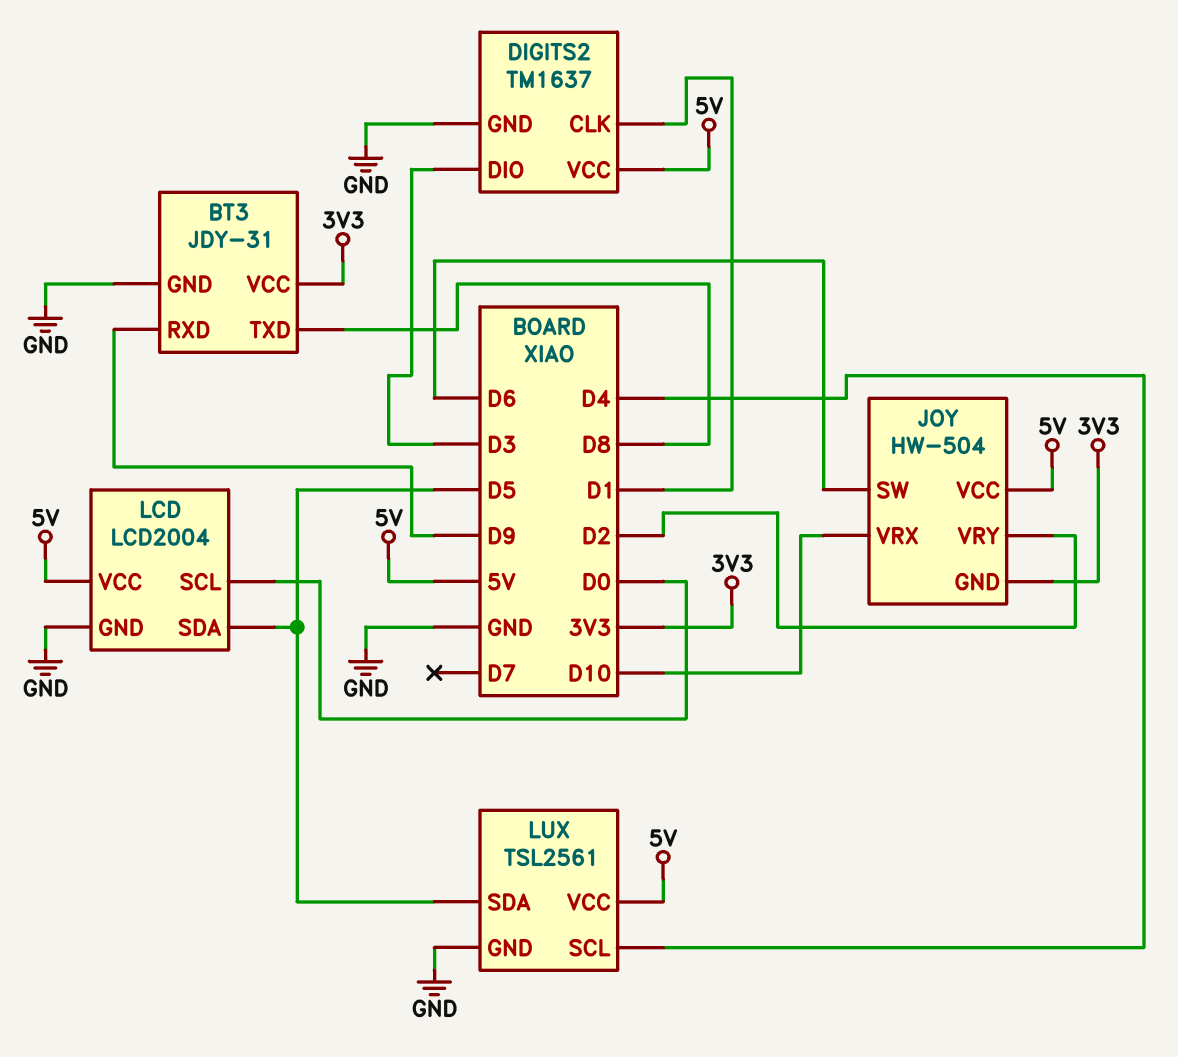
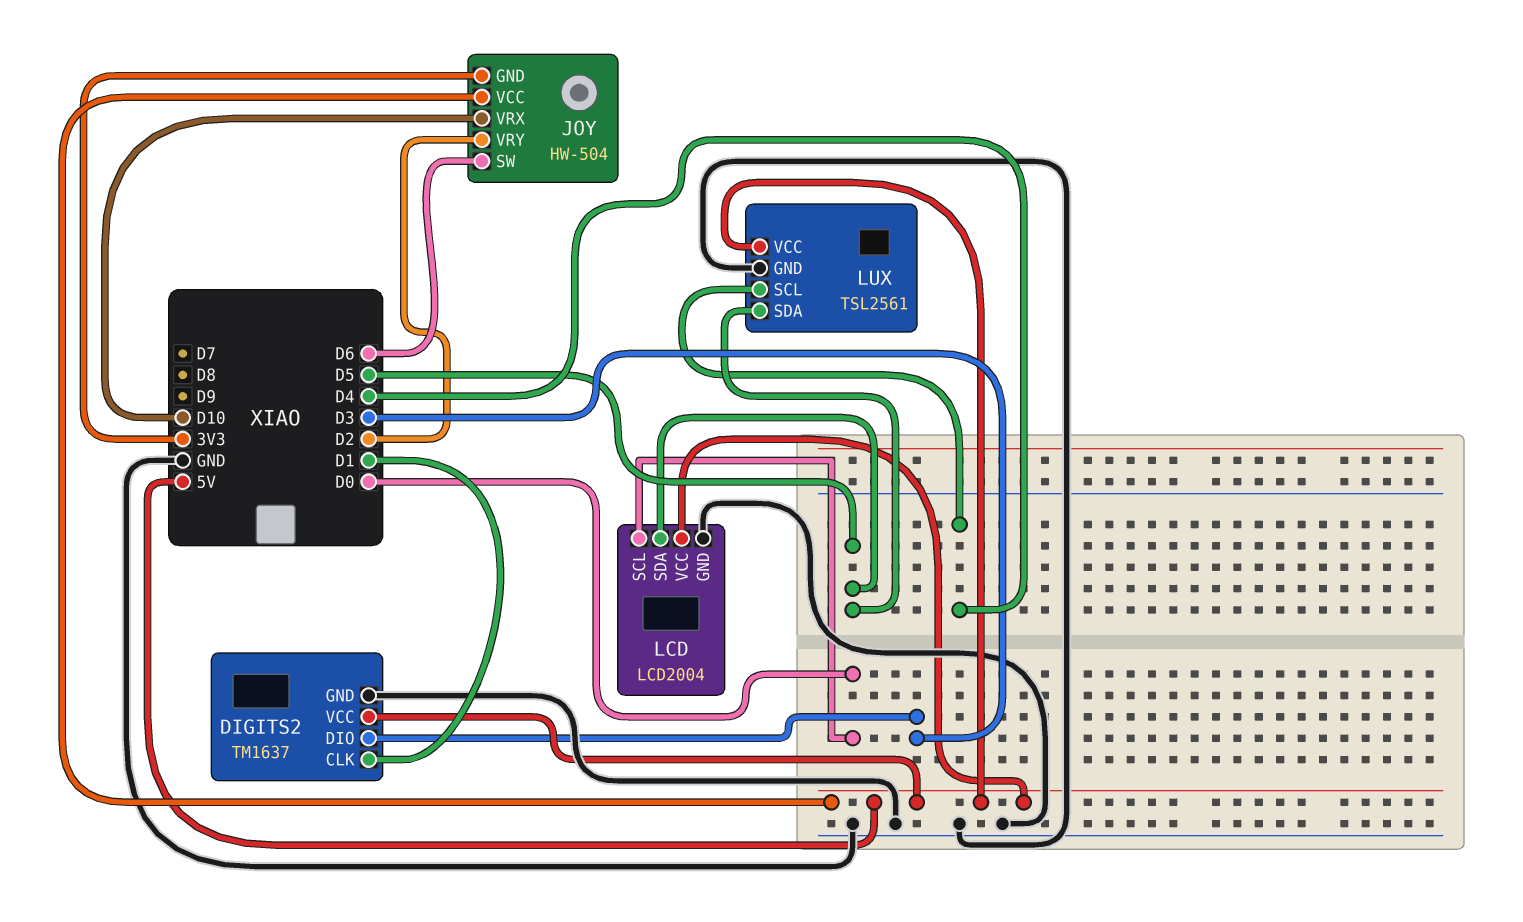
BT3: JDY-31 -> none
BT3 pin GND: GND -> none
BT3 pin RXD: D9 -> none
BT3 pin TXD: D8 -> none
BT3 pin VCC: 3V3 -> none

